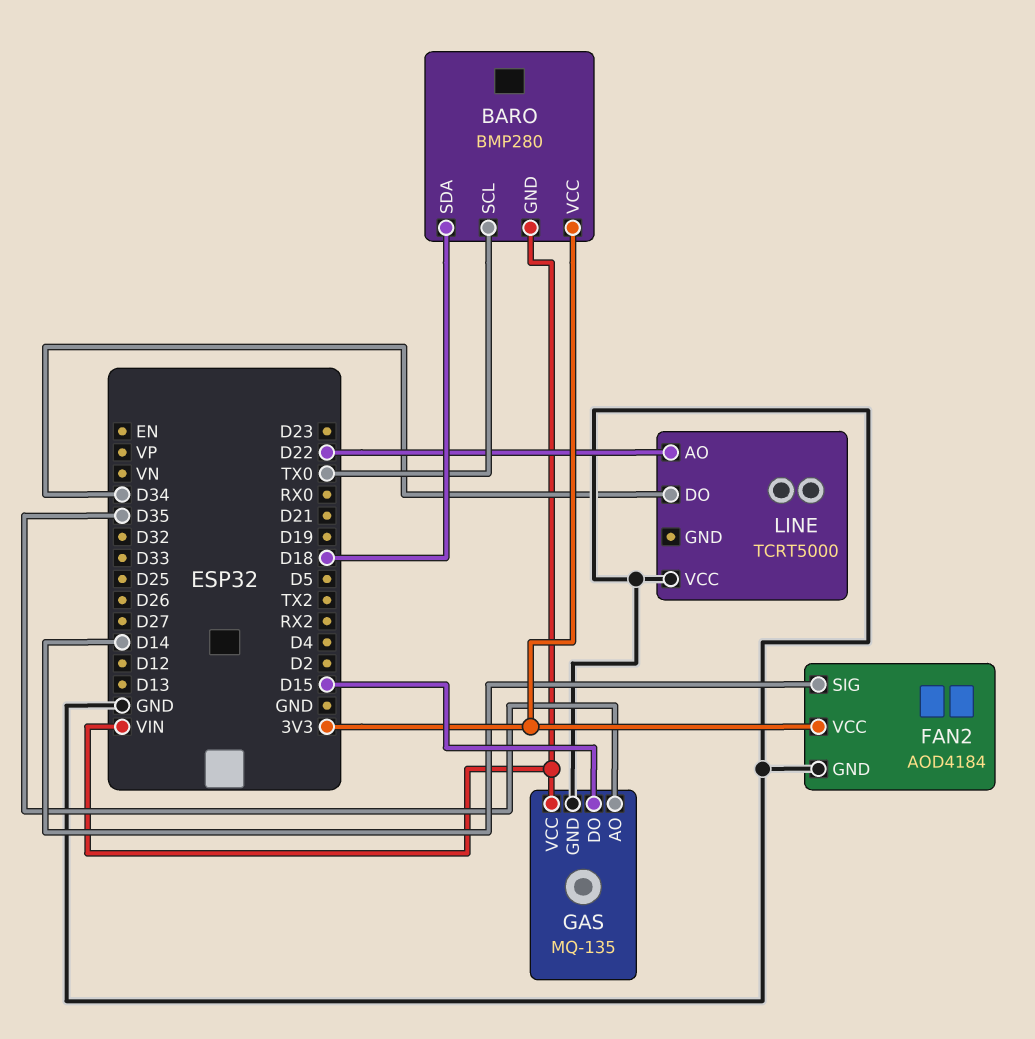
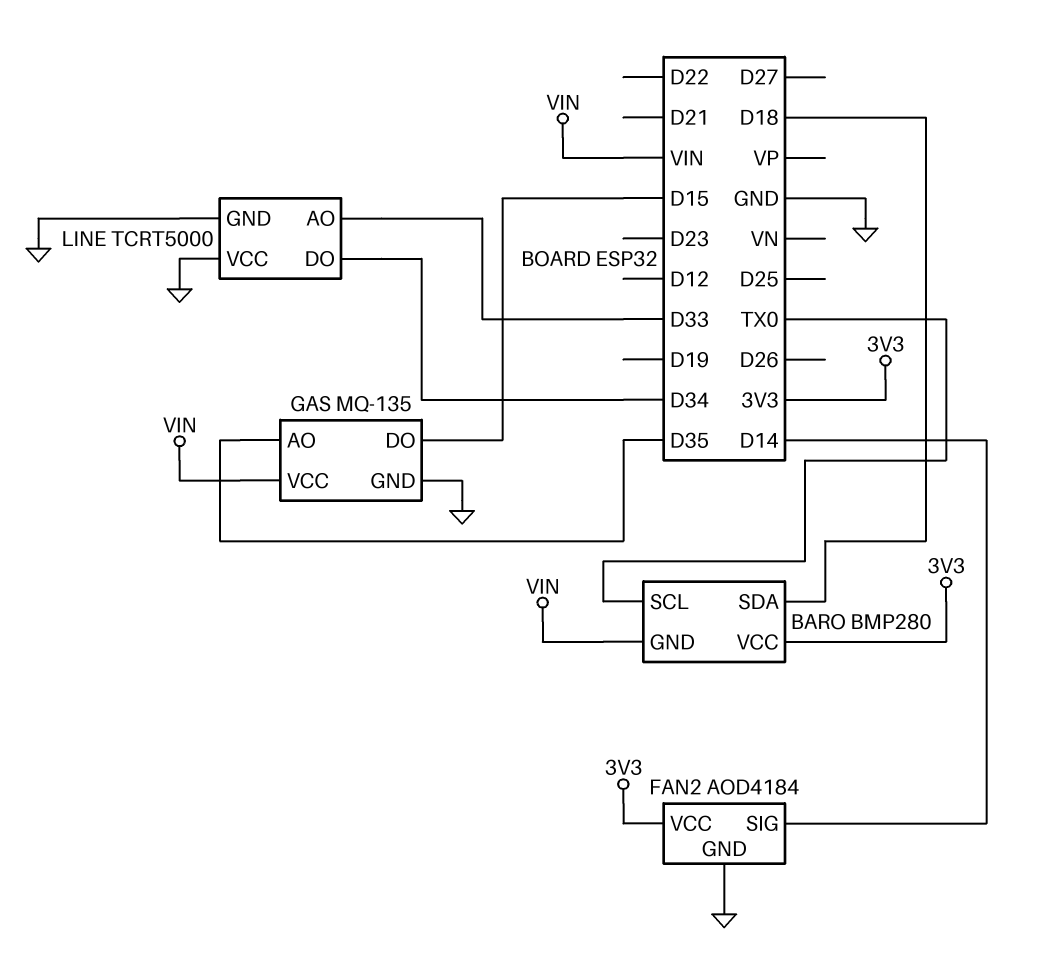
LINE pin AO: D22 -> D33
LINE pin GND: none -> GND

